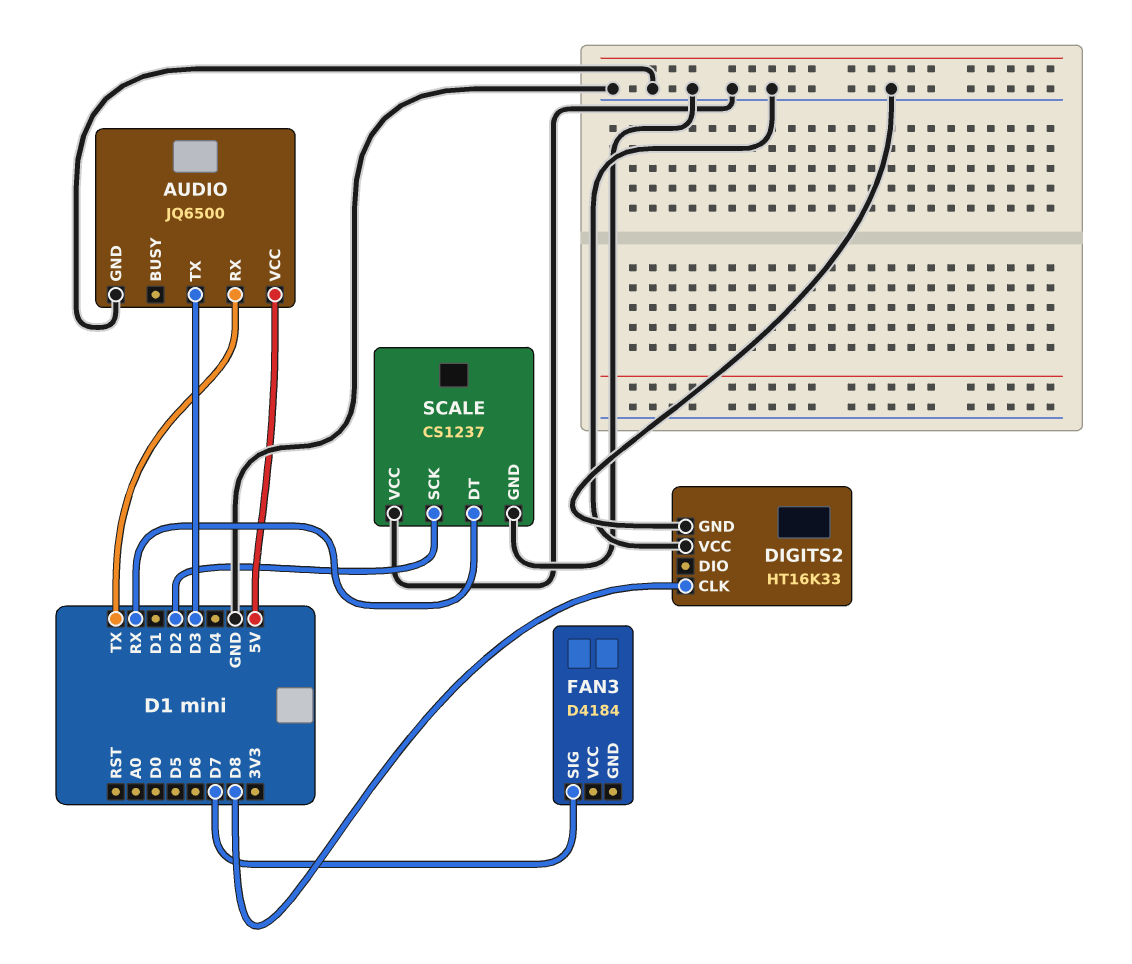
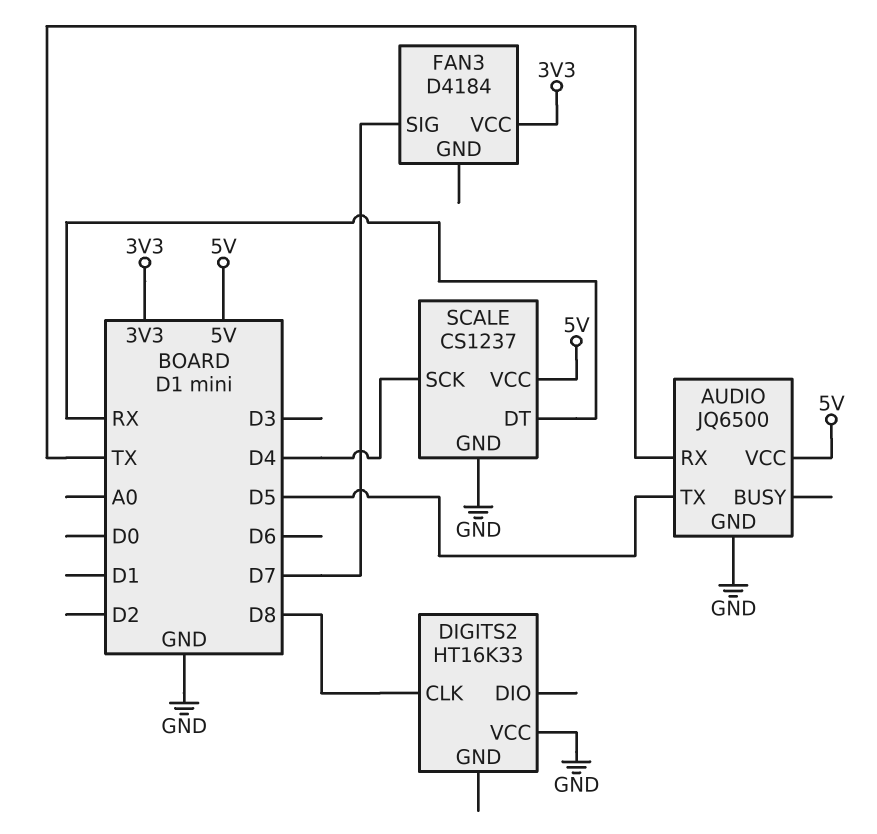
AUDIO pin TX: D3 -> D5
DIGITS2 pin GND: GND -> none
FAN3 pin VCC: none -> 3V3
SCALE pin SCK: D2 -> D4
SCALE pin VCC: GND -> 5V

